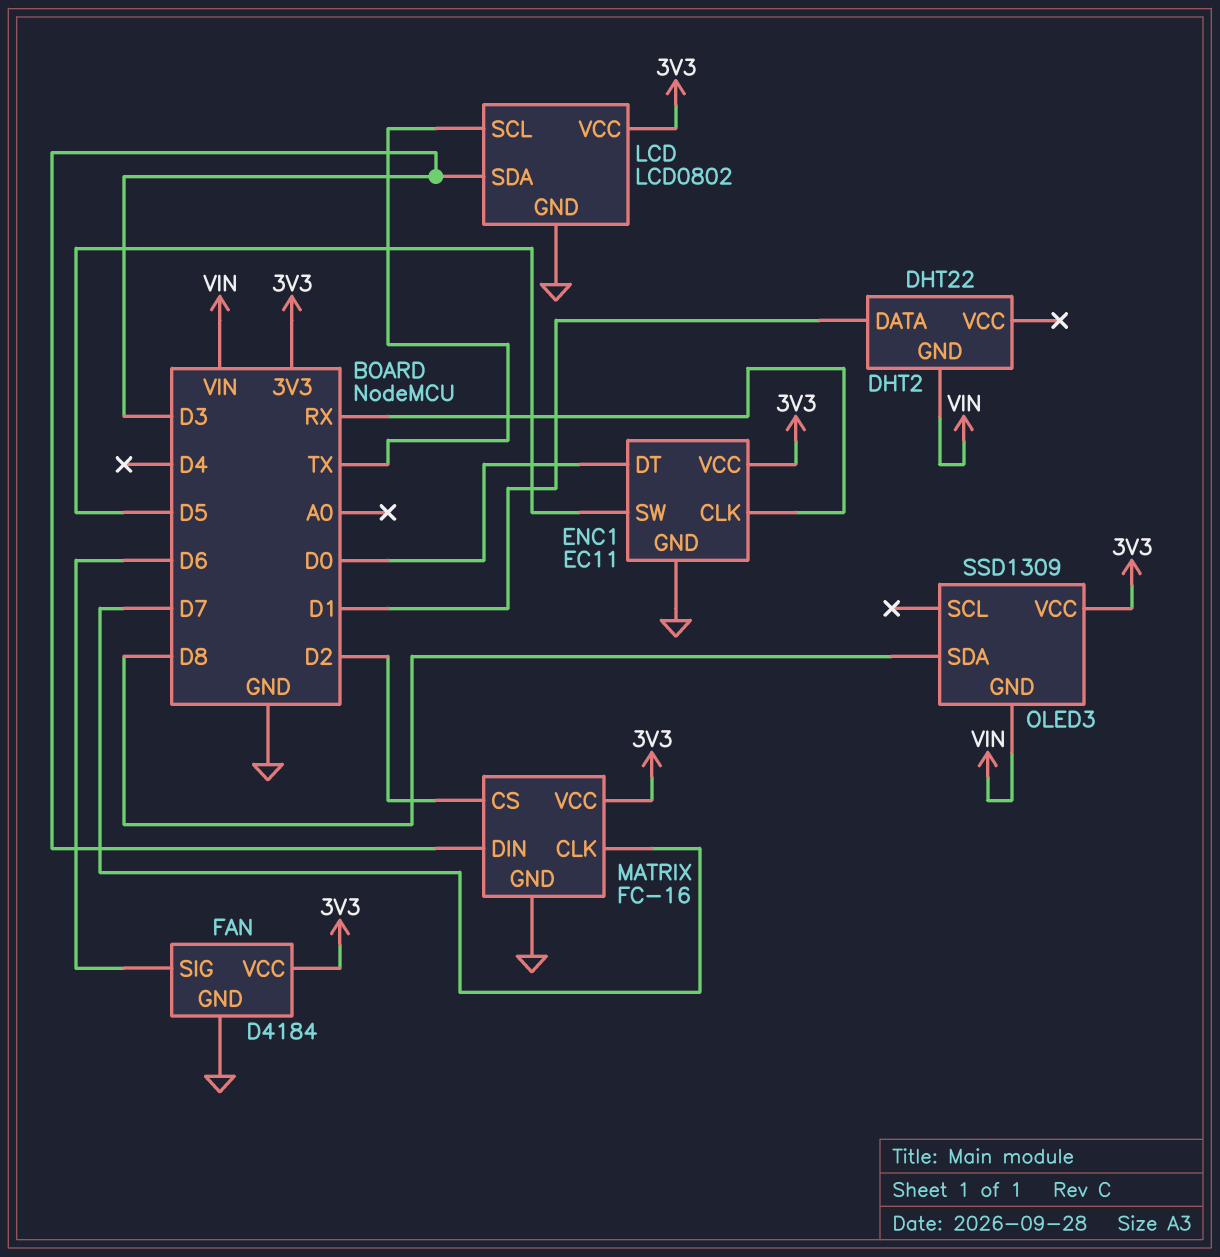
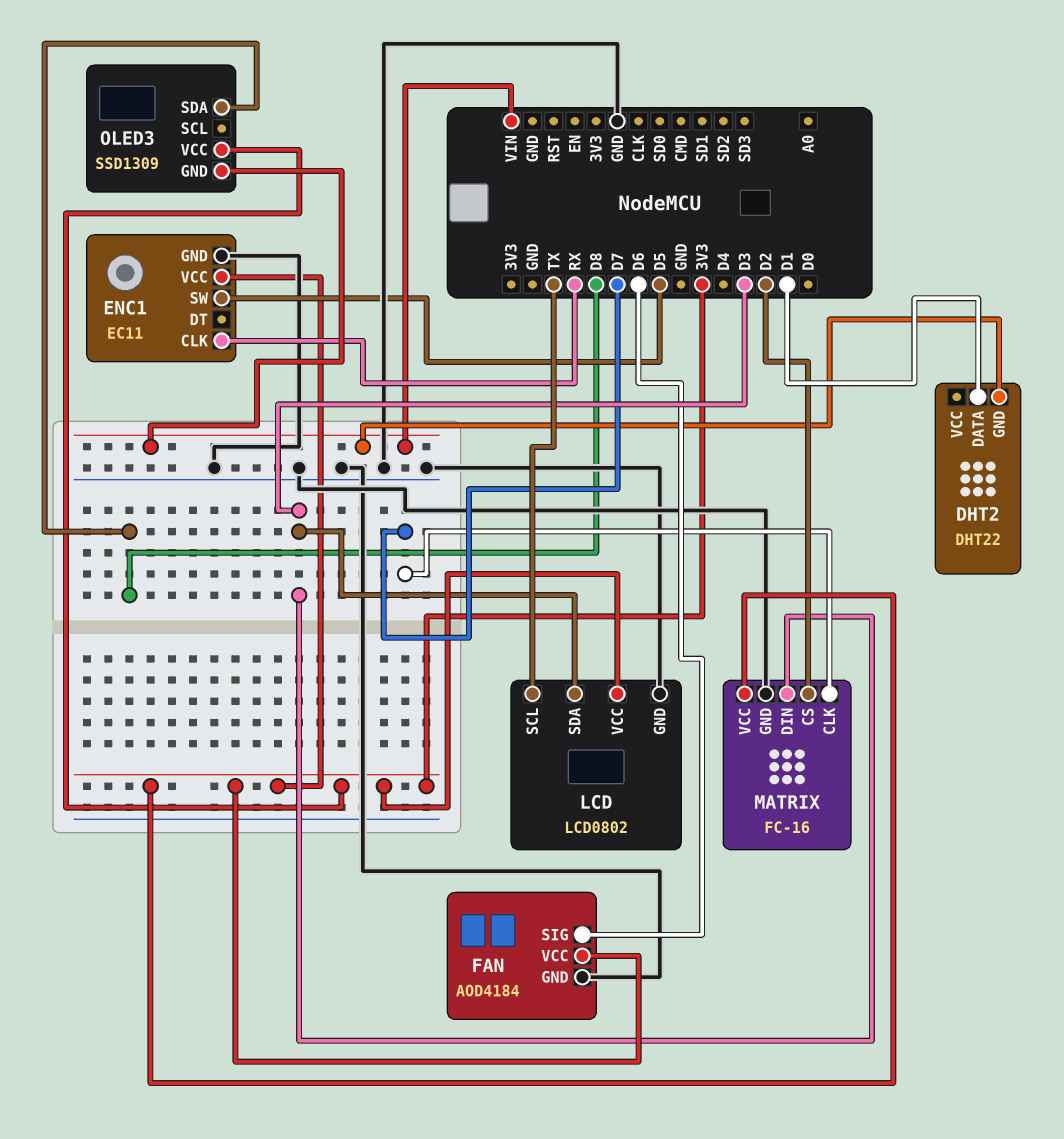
ENC1 pin DT: D0 -> none
FAN: D4184 -> AOD4184

